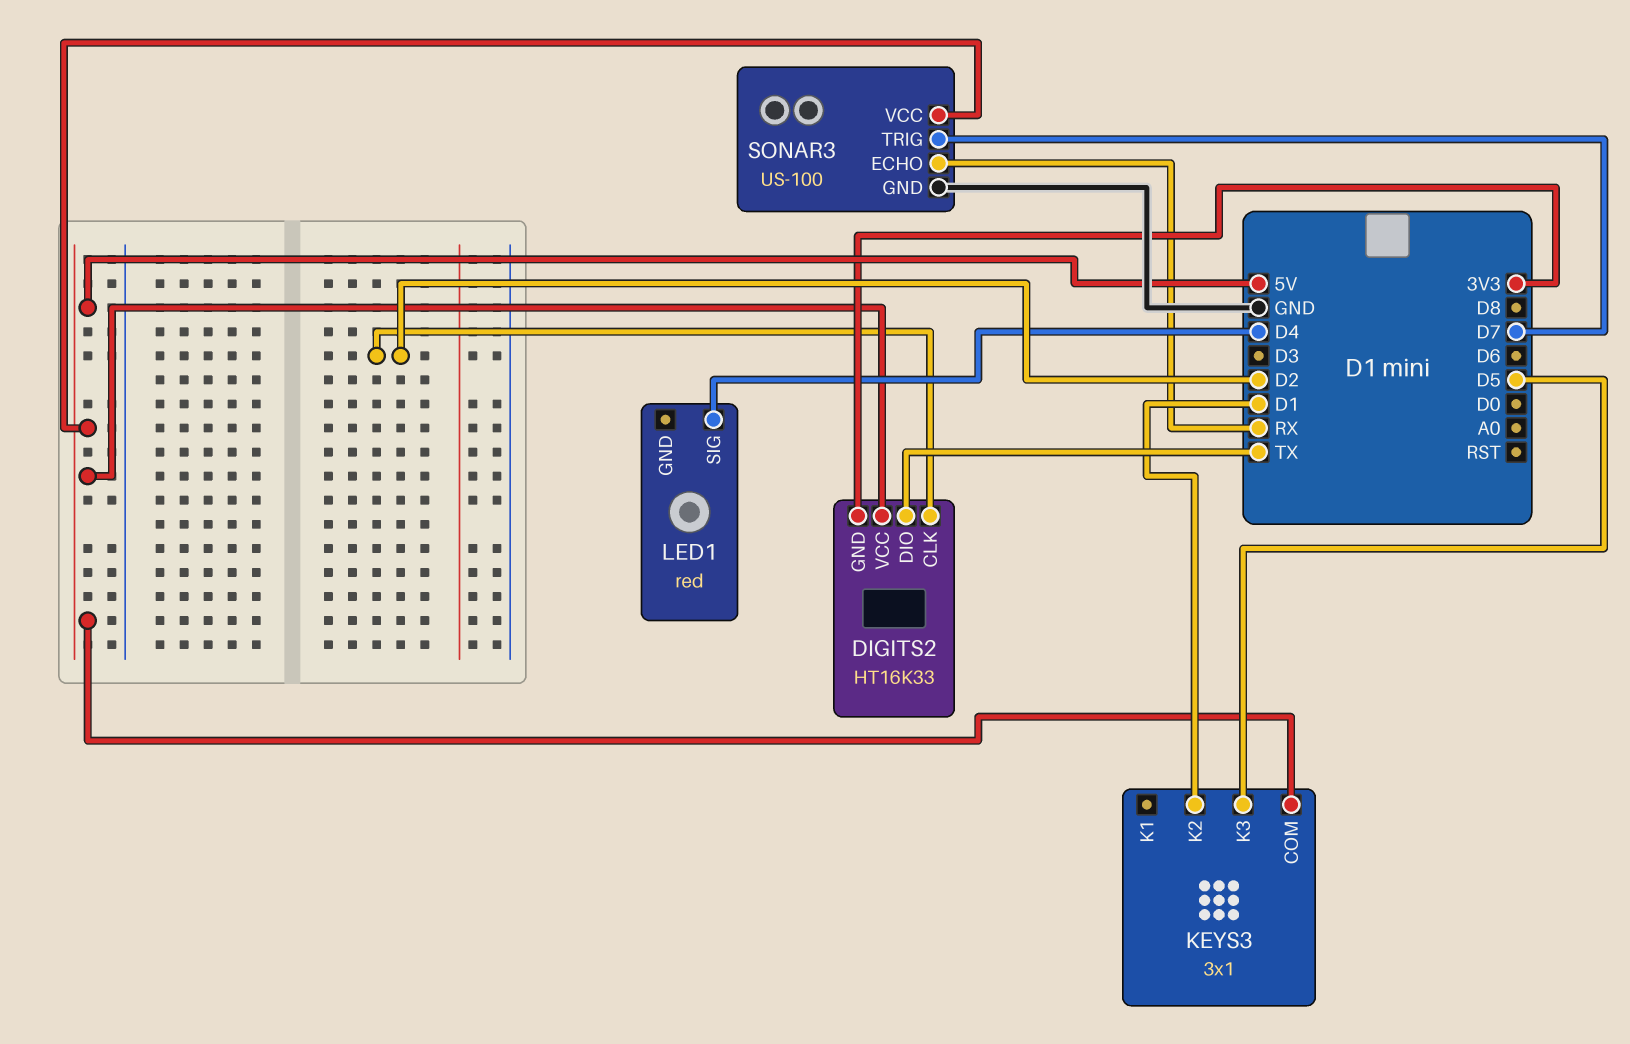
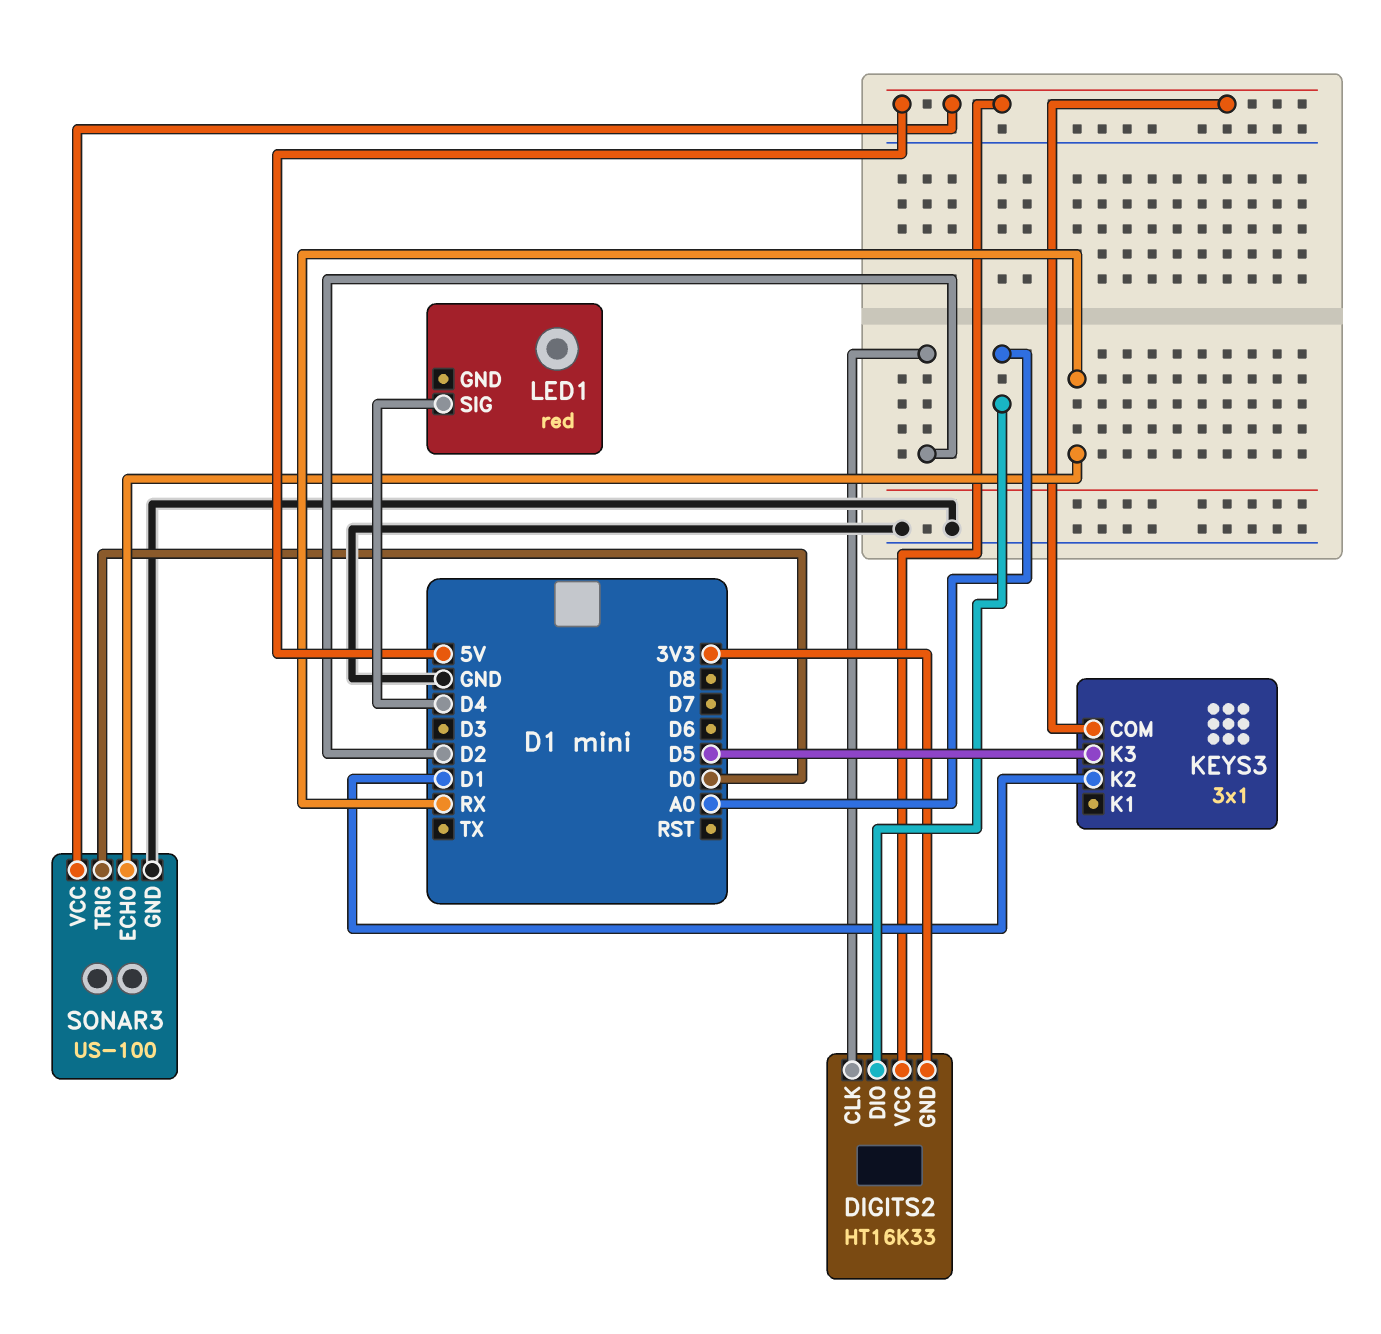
DIGITS2 pin DIO: TX -> A0
SONAR3 pin TRIG: D7 -> D0

